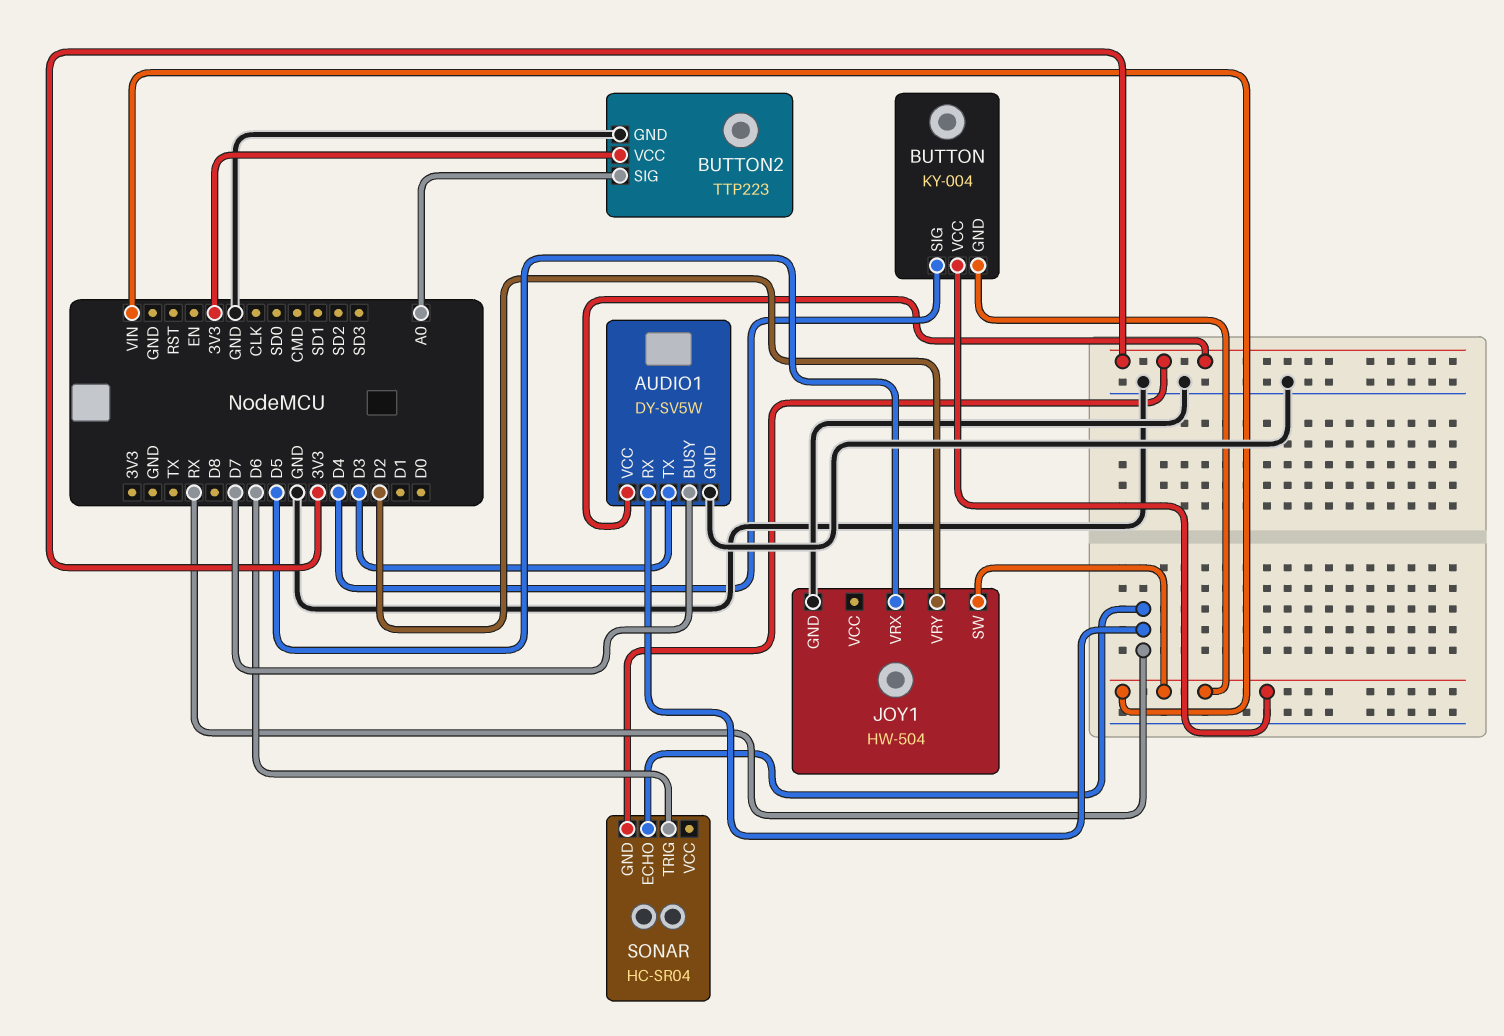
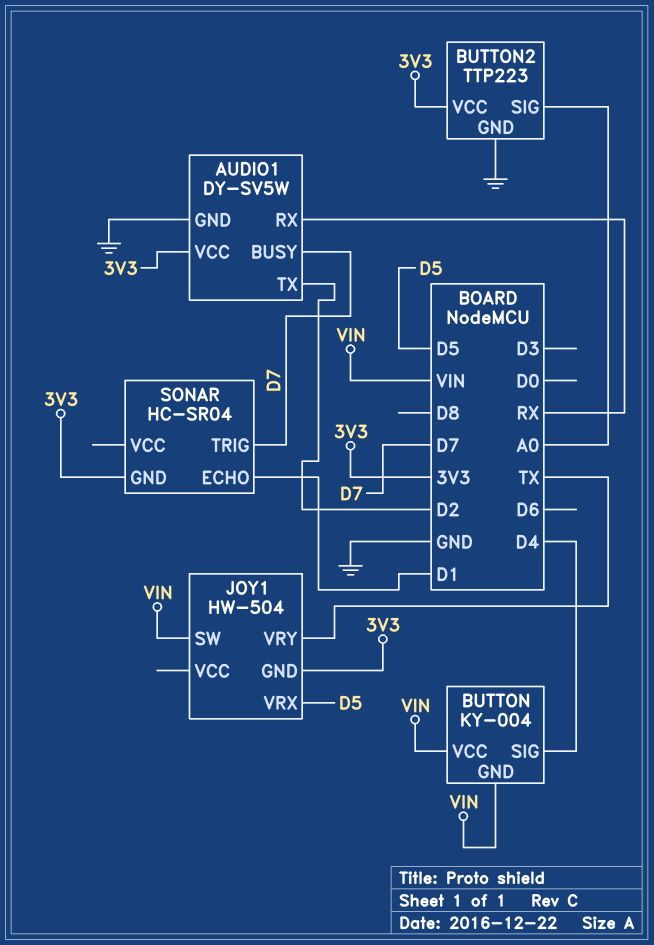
AUDIO1 pin TX: D3 -> D2
JOY1 pin GND: GND -> 3V3
JOY1 pin VRY: D2 -> TX
SONAR pin ECHO: RX -> D1
SONAR pin TRIG: D6 -> D7

